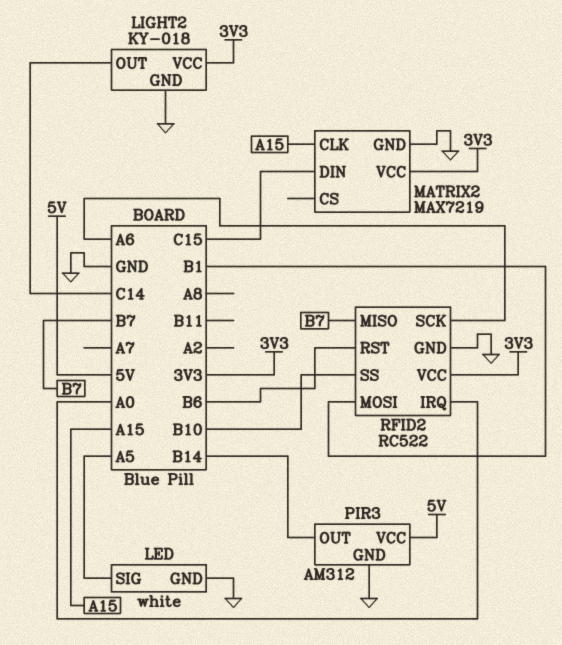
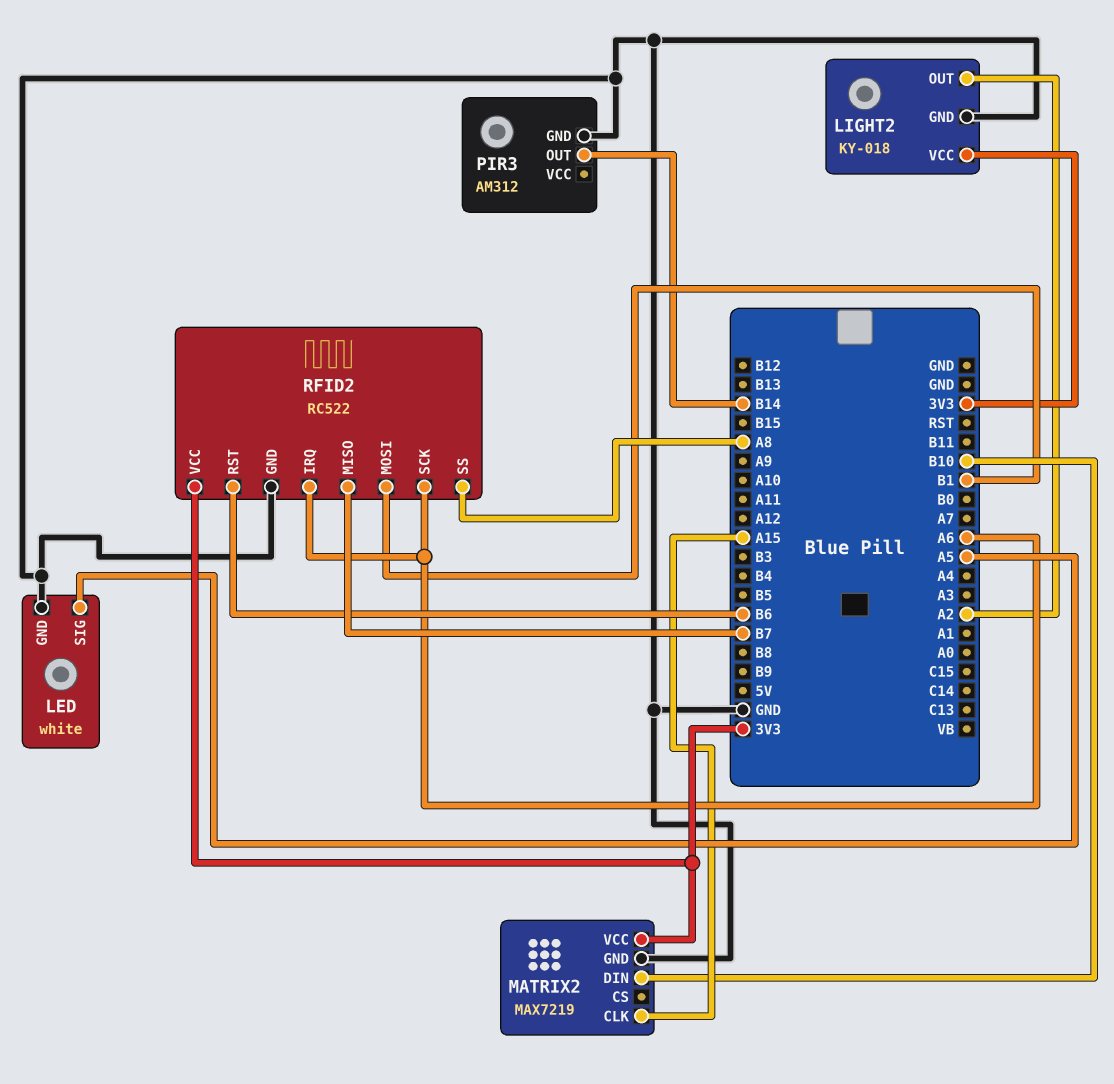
LIGHT2 pin OUT: C14 -> A2
MATRIX2 pin DIN: C15 -> B10
PIR3 pin VCC: 5V -> none
RFID2 pin IRQ: A0 -> A6
RFID2 pin SS: B10 -> A8

